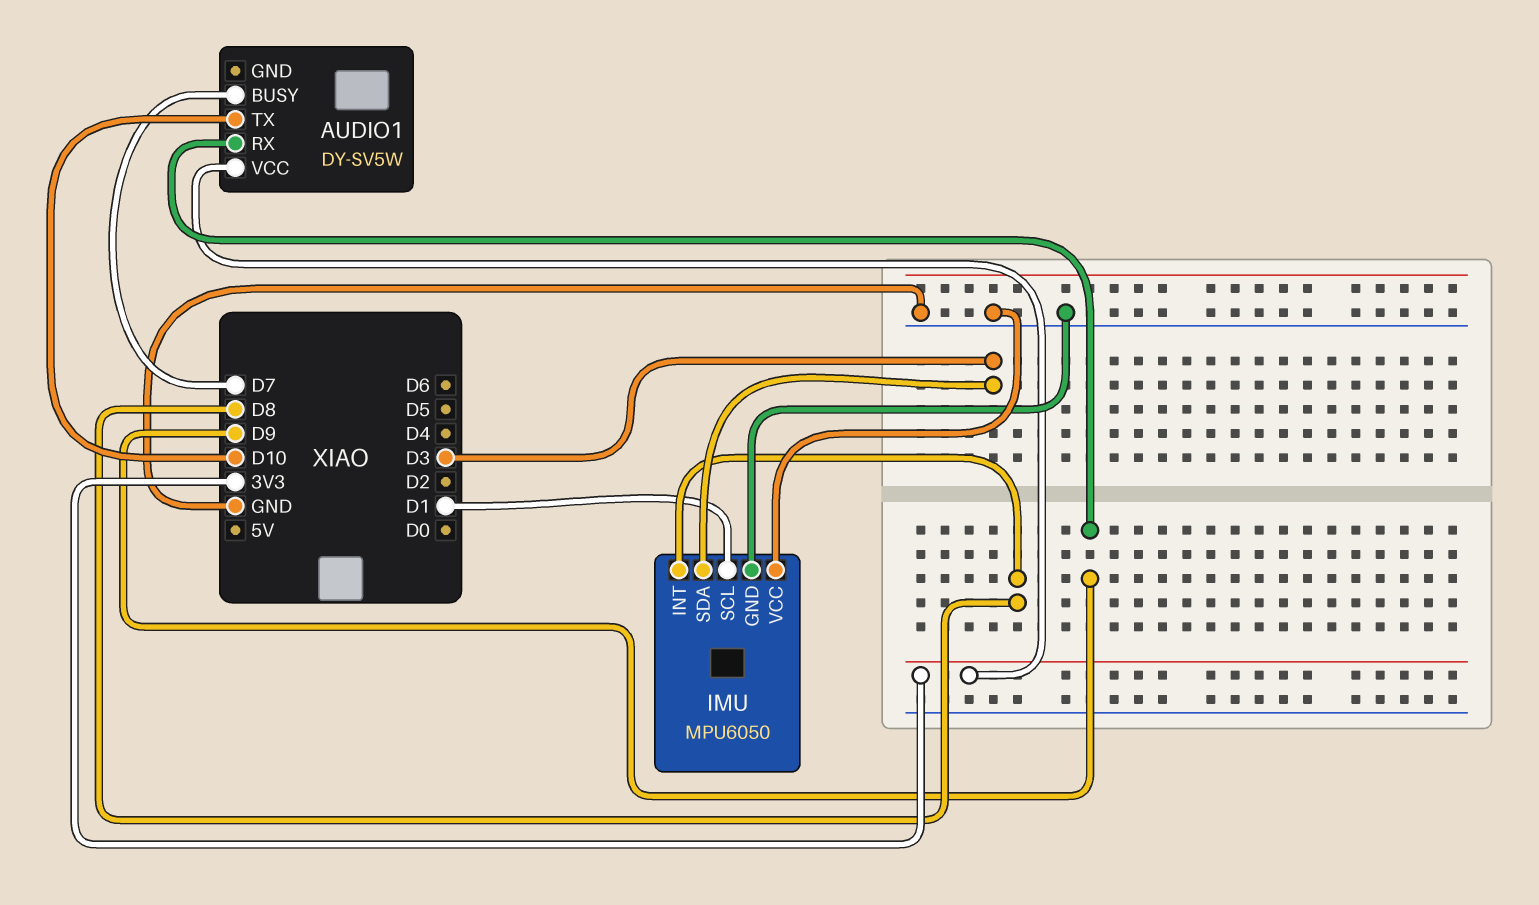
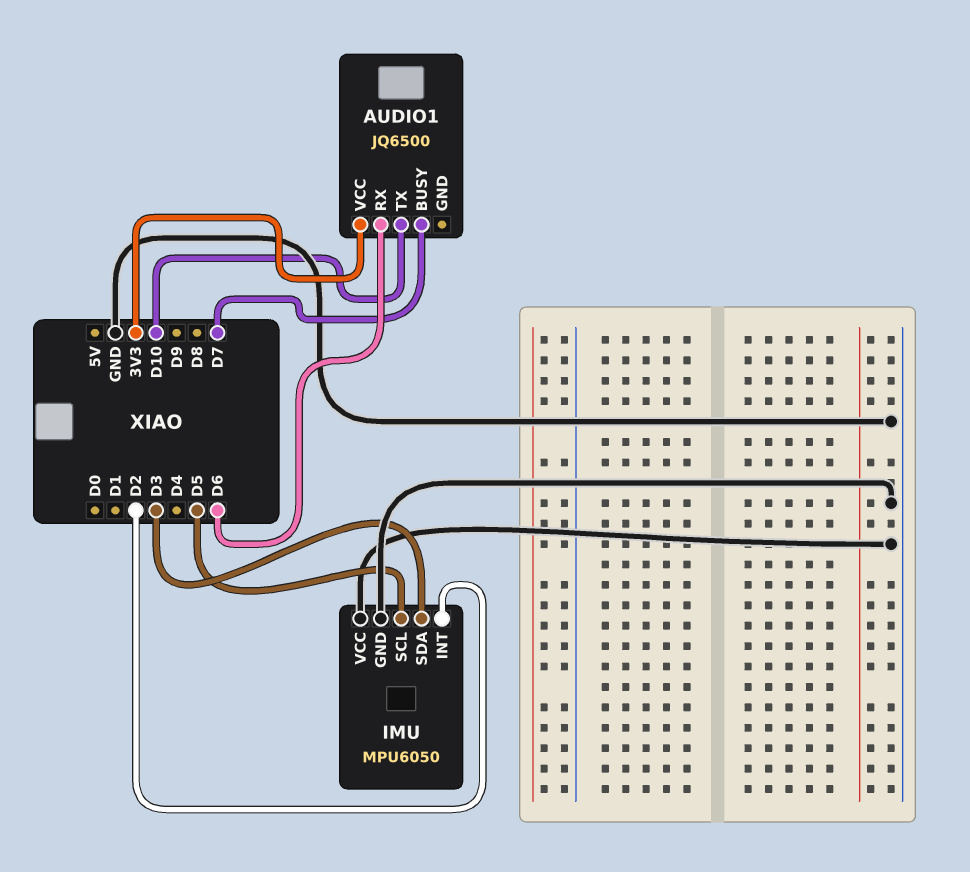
AUDIO1: DY-SV5W -> JQ6500
AUDIO1 pin RX: D9 -> D6
IMU pin INT: D8 -> D2
IMU pin SCL: D1 -> D5

